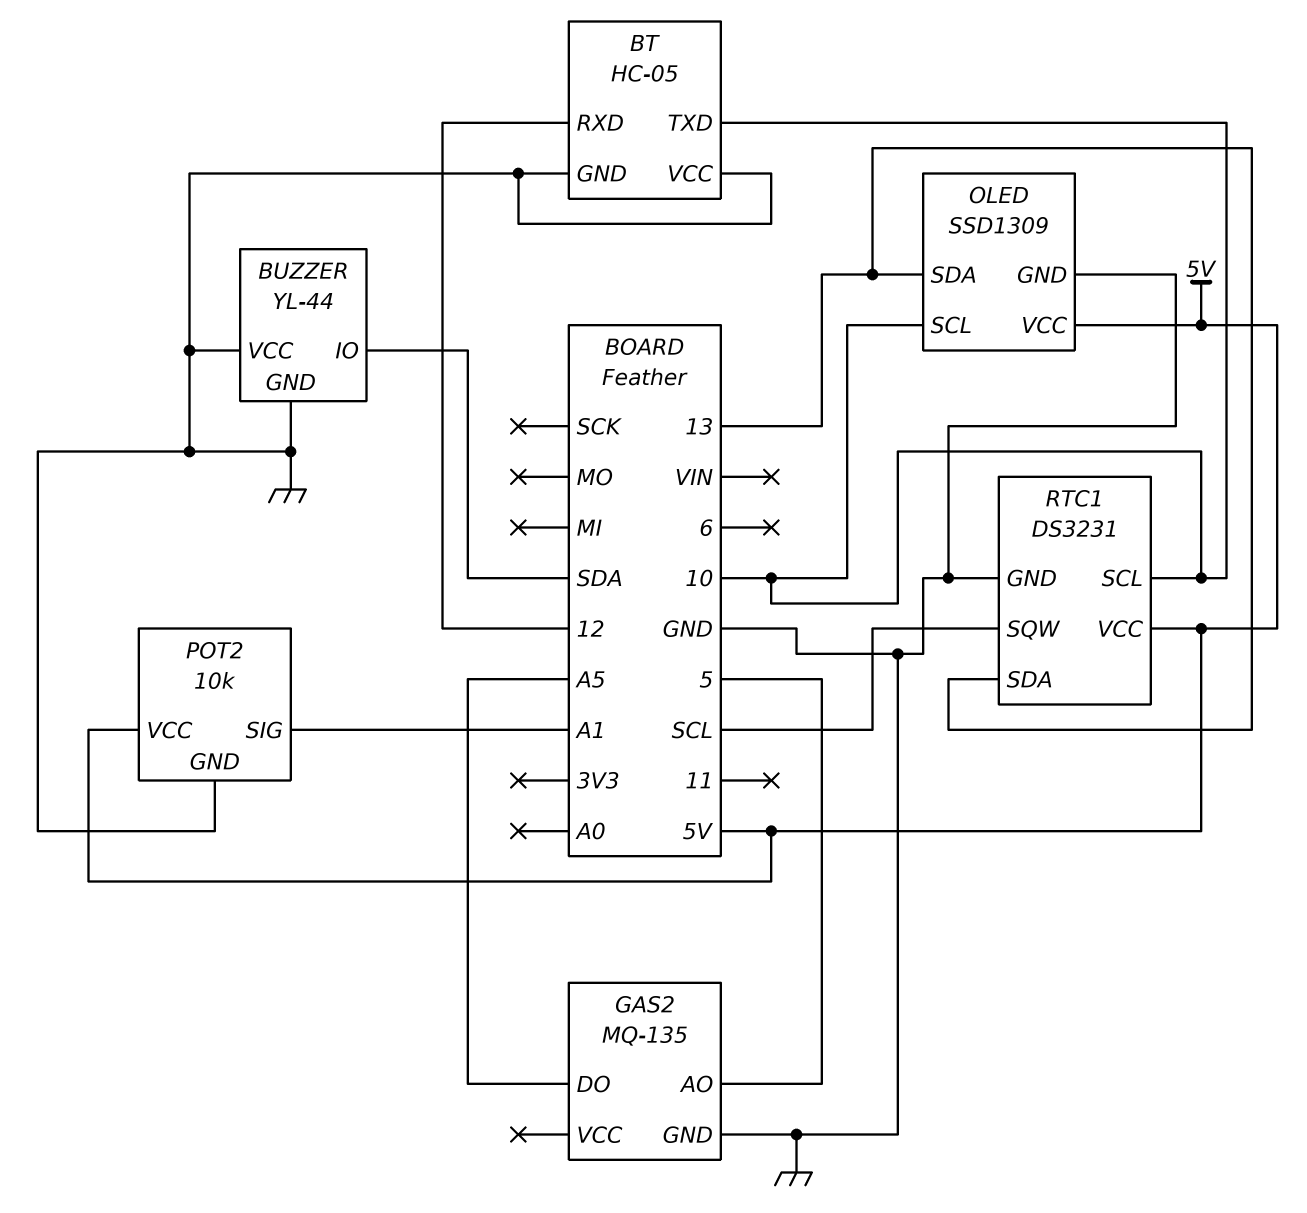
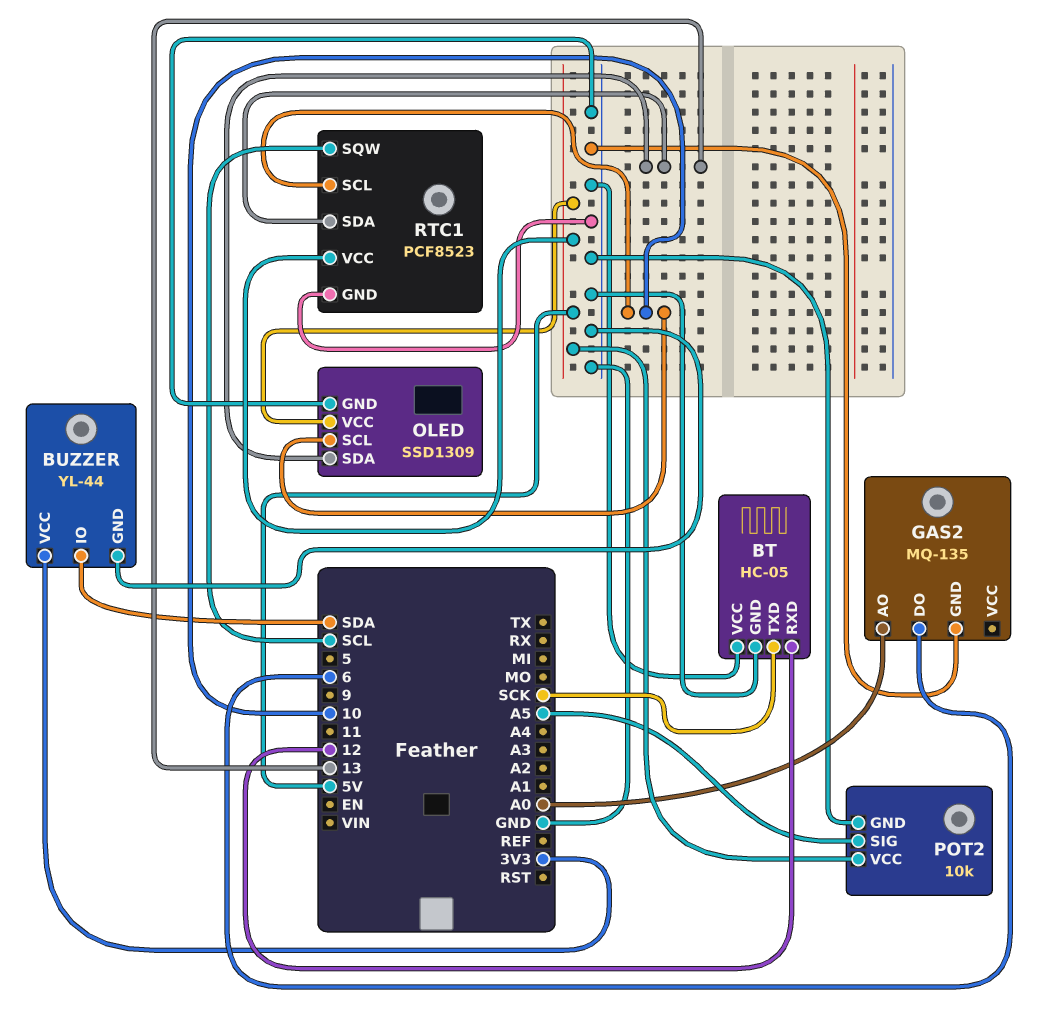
BT pin TXD: 10 -> SCK
BUZZER pin VCC: GND -> 3V3
GAS2 pin AO: 5 -> A0
GAS2 pin DO: A5 -> 6
POT2 pin SIG: A1 -> A5
RTC1: DS3231 -> PCF8523

